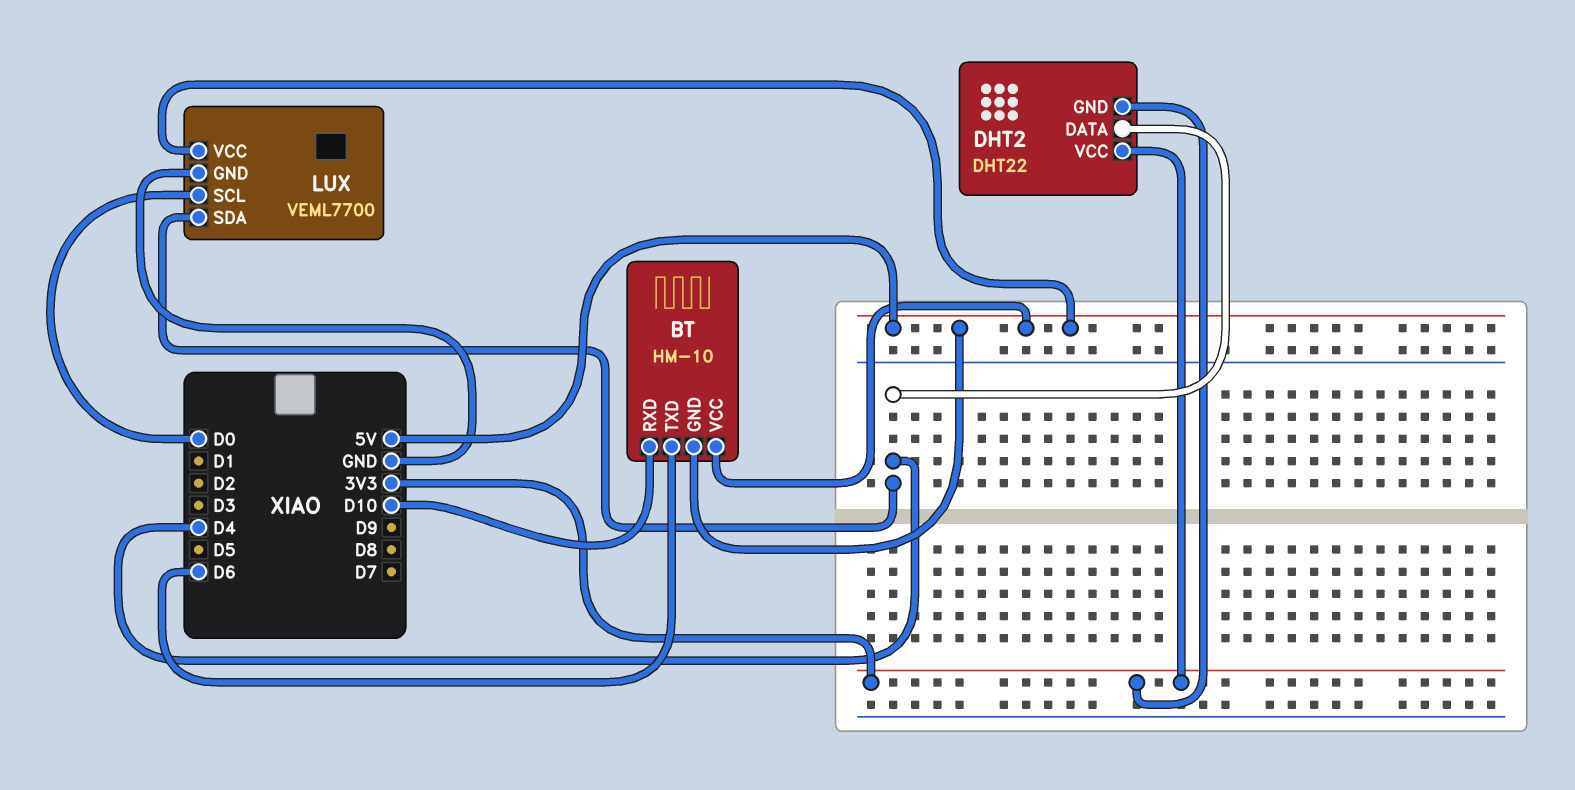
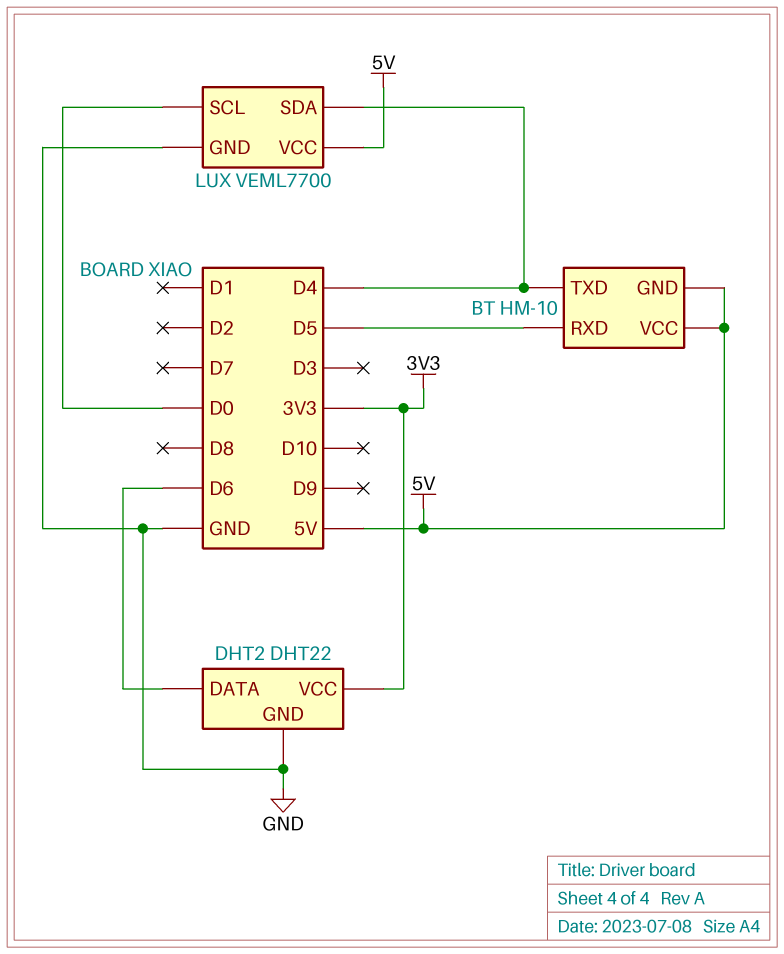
BT pin RXD: D10 -> D5
BT pin TXD: D6 -> D4
DHT2 pin DATA: D4 -> D6
DHT2 pin GND: 3V3 -> GND

